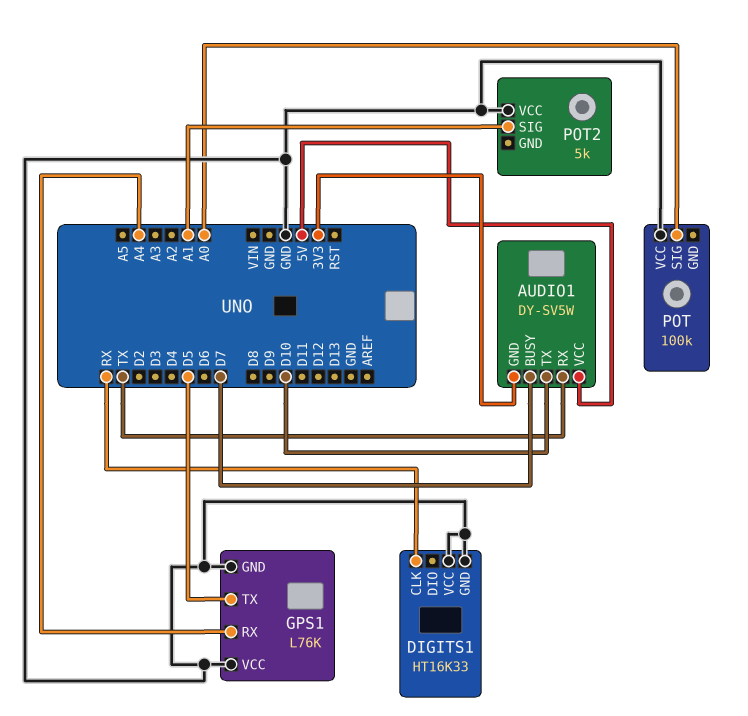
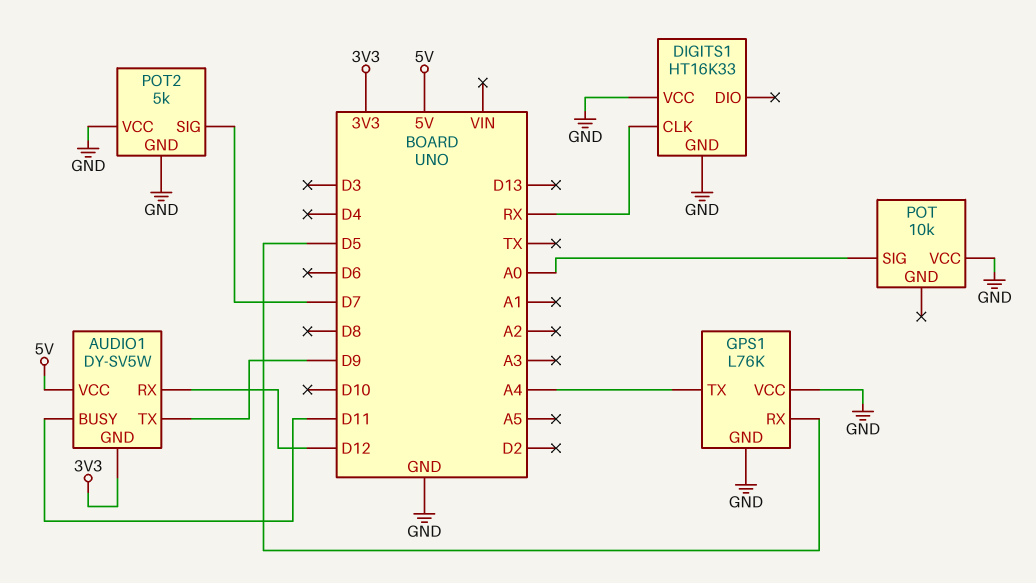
AUDIO1 pin BUSY: D7 -> D11
AUDIO1 pin RX: TX -> D12
AUDIO1 pin TX: D10 -> D9
GPS1 pin RX: A4 -> D5
GPS1 pin TX: D5 -> A4
POT: 100k -> 10k
POT2 pin GND: none -> GND
POT2 pin SIG: A1 -> D7

